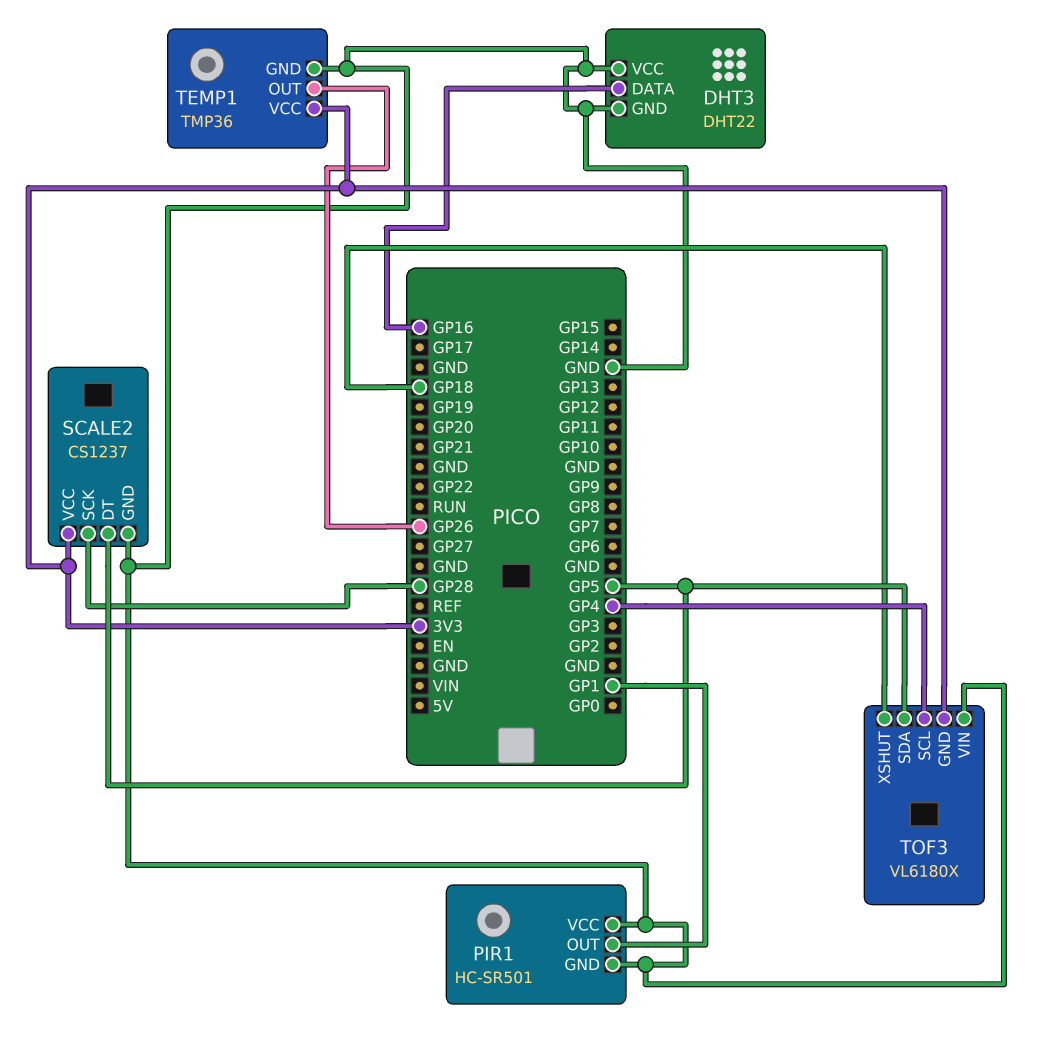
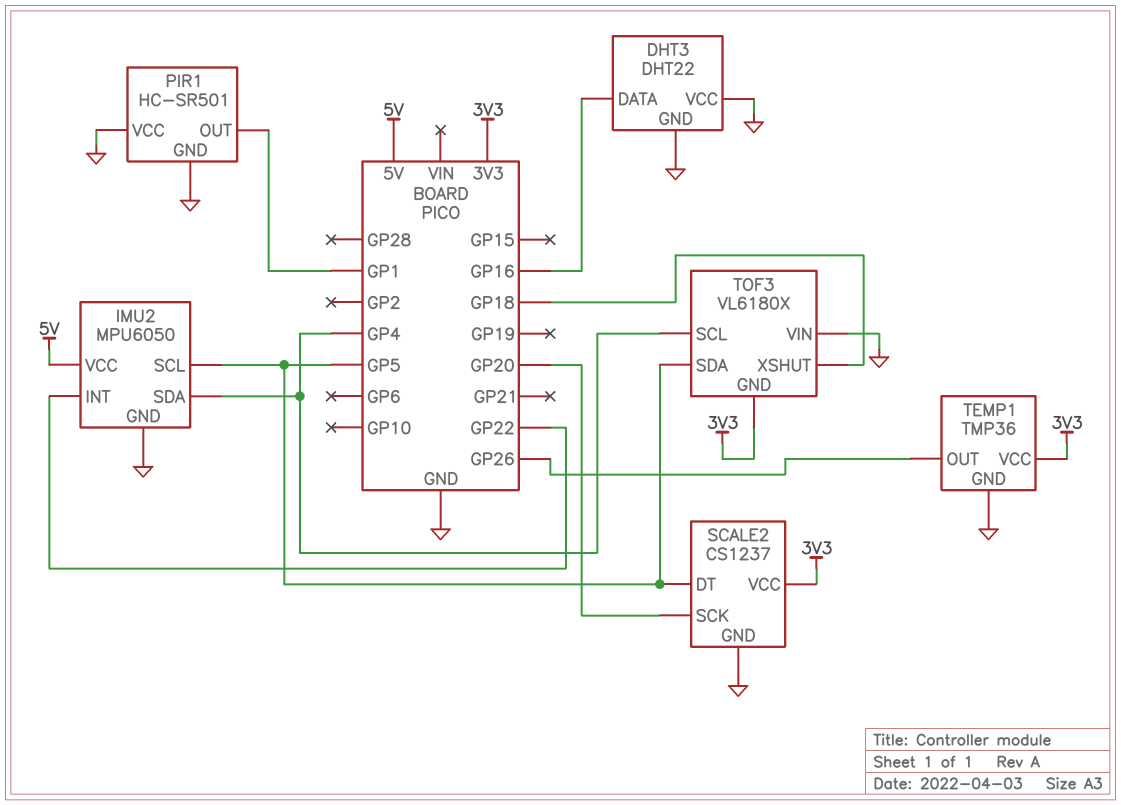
IMU2: none -> MPU6050
IMU2 pin GND: none -> GND
IMU2 pin INT: none -> GP22
IMU2 pin SCL: none -> GP5
IMU2 pin SDA: none -> GP4
IMU2 pin VCC: none -> 5V
SCALE2 pin SCK: GP28 -> GP20

